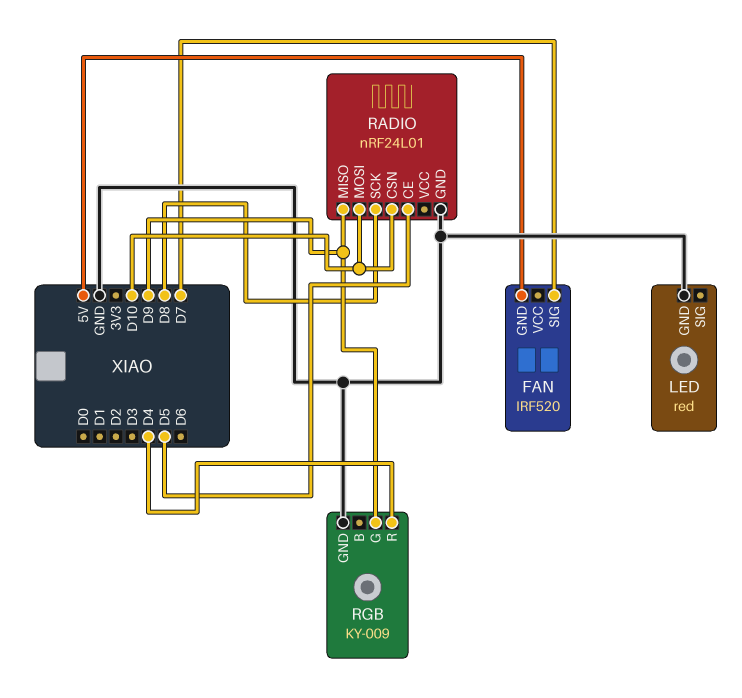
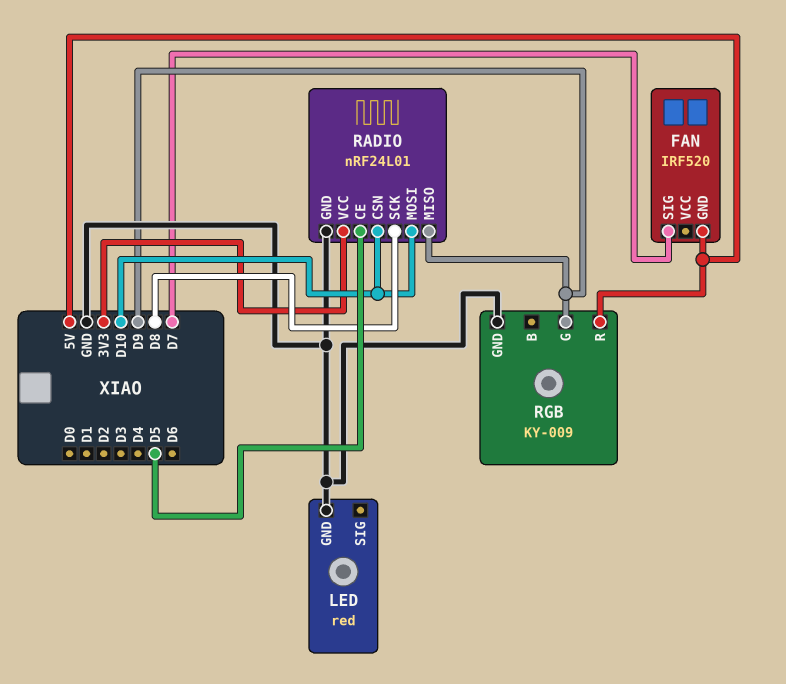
RADIO pin VCC: none -> 3V3
RGB pin R: D4 -> 5V

